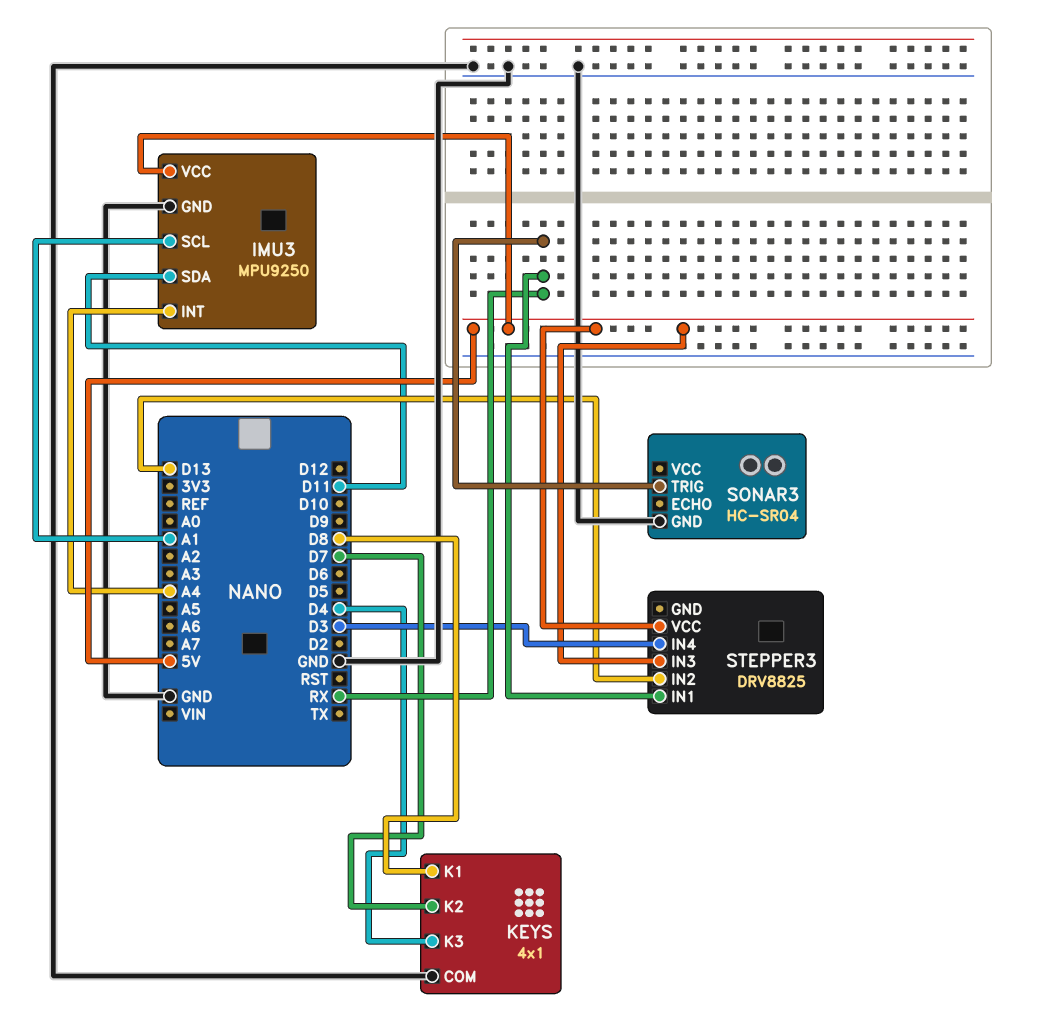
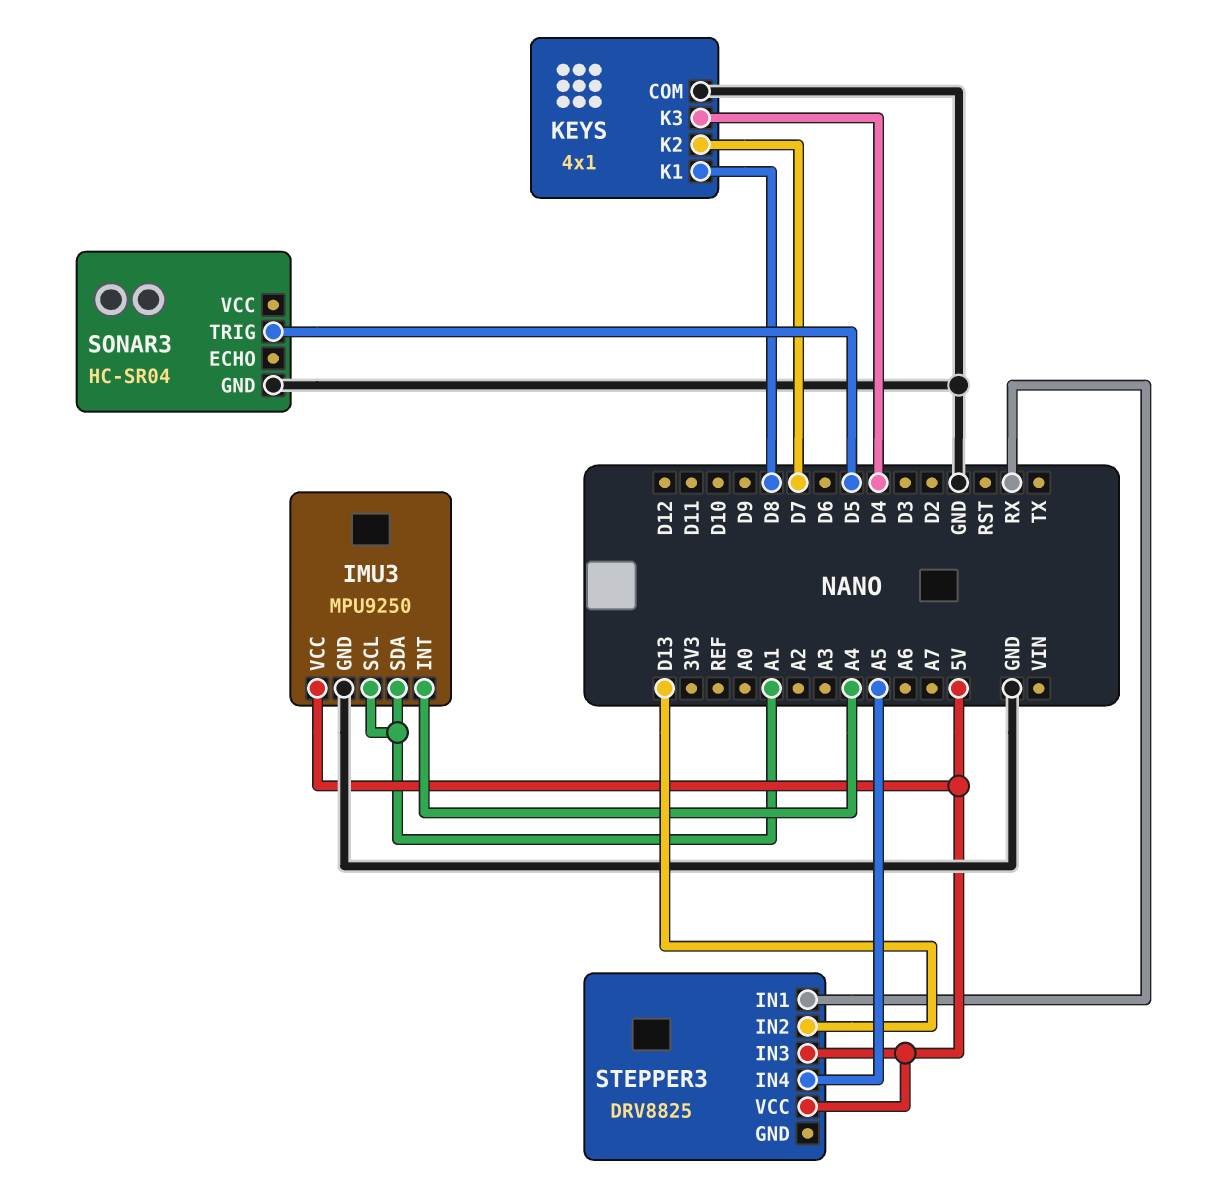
IMU3 pin SDA: D11 -> A1
SONAR3 pin TRIG: RX -> D5
STEPPER3 pin IN4: D3 -> A5

